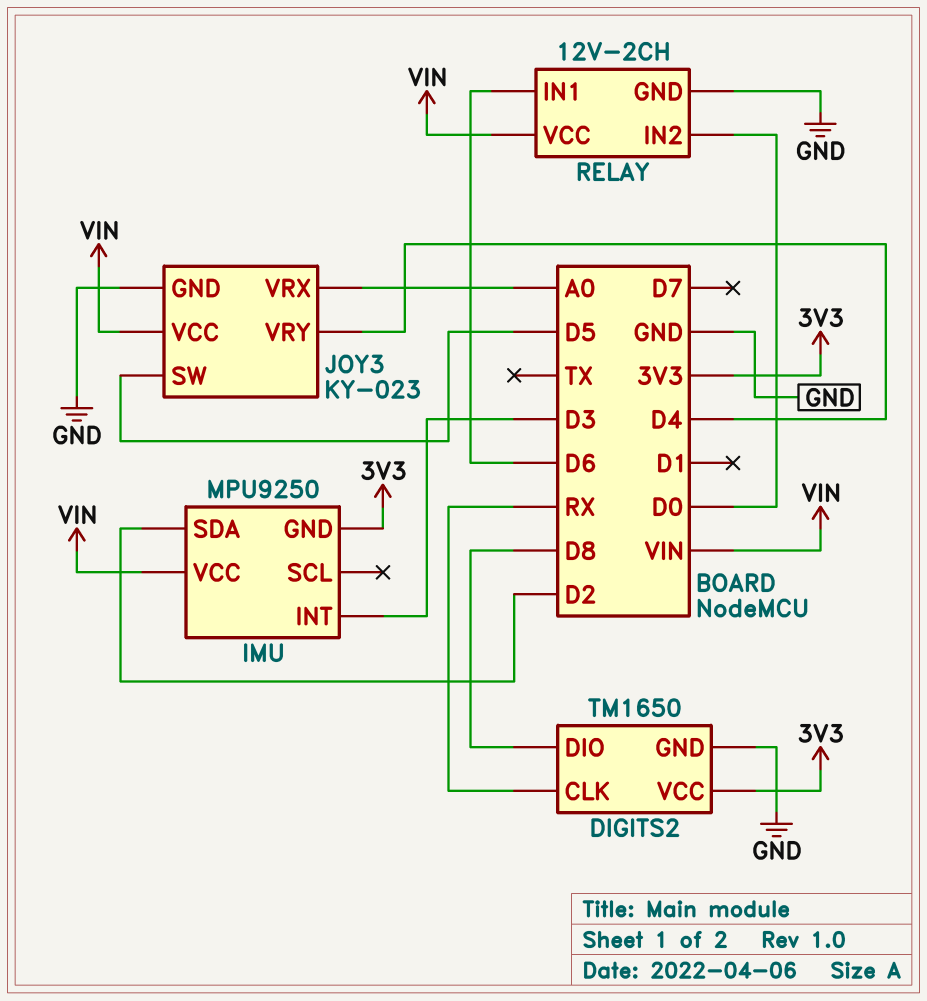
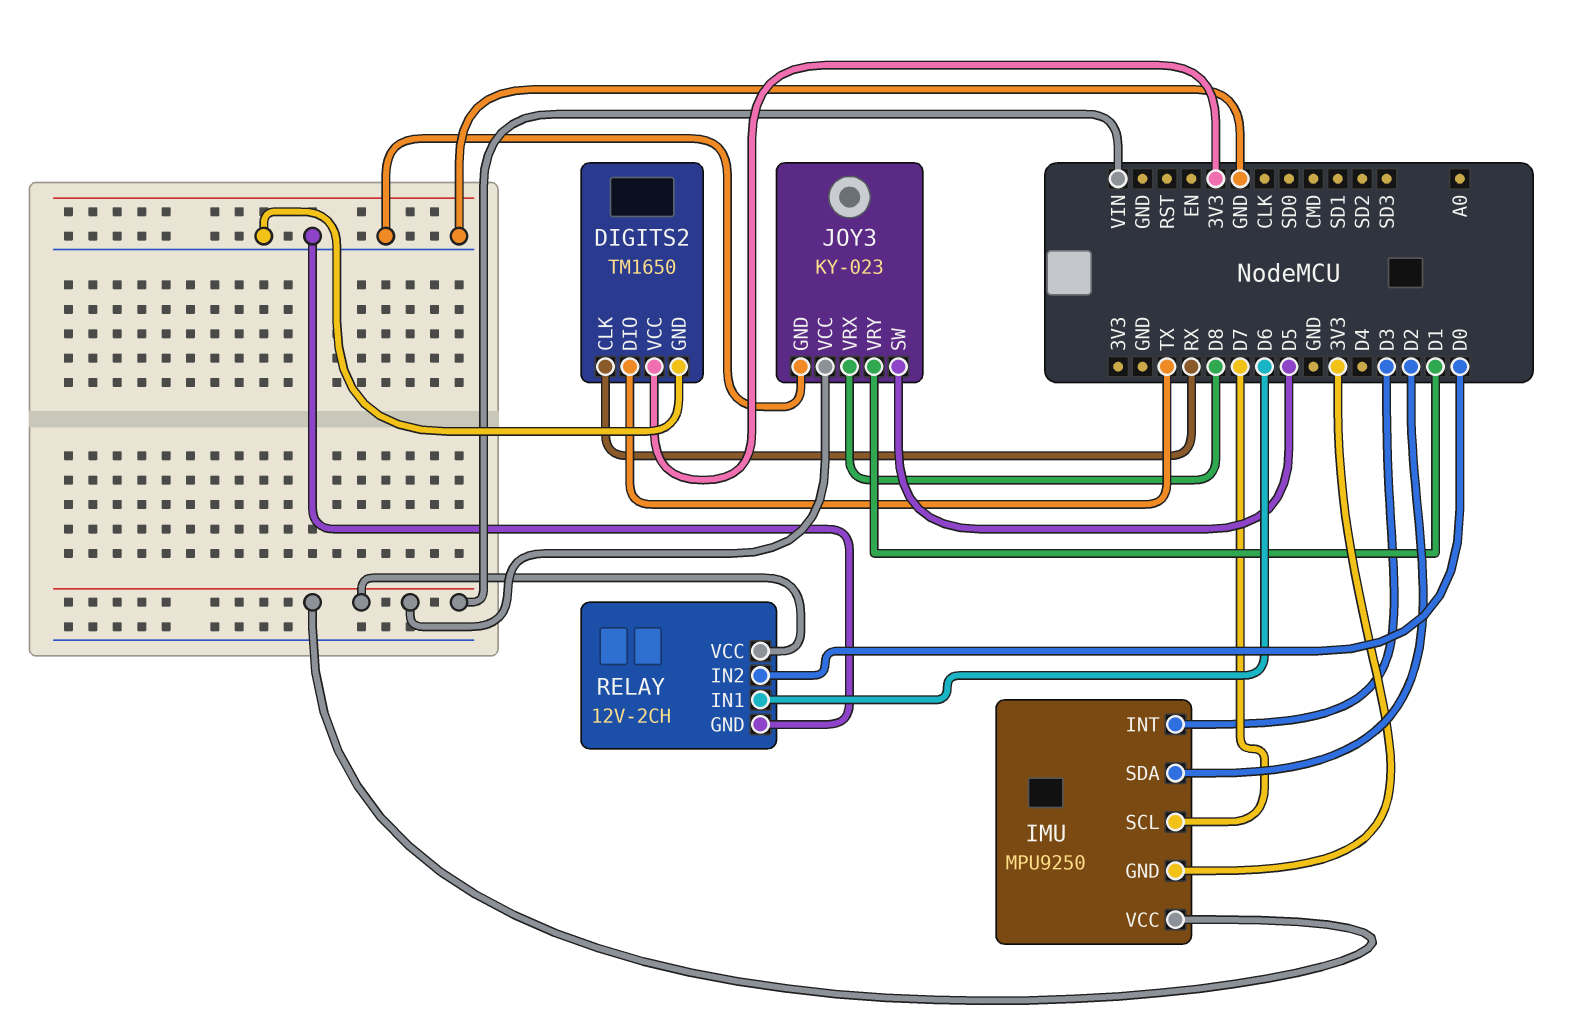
DIGITS2 pin DIO: D8 -> TX
IMU pin SCL: none -> D7
JOY3 pin VRX: A0 -> D8
JOY3 pin VRY: D4 -> D1

